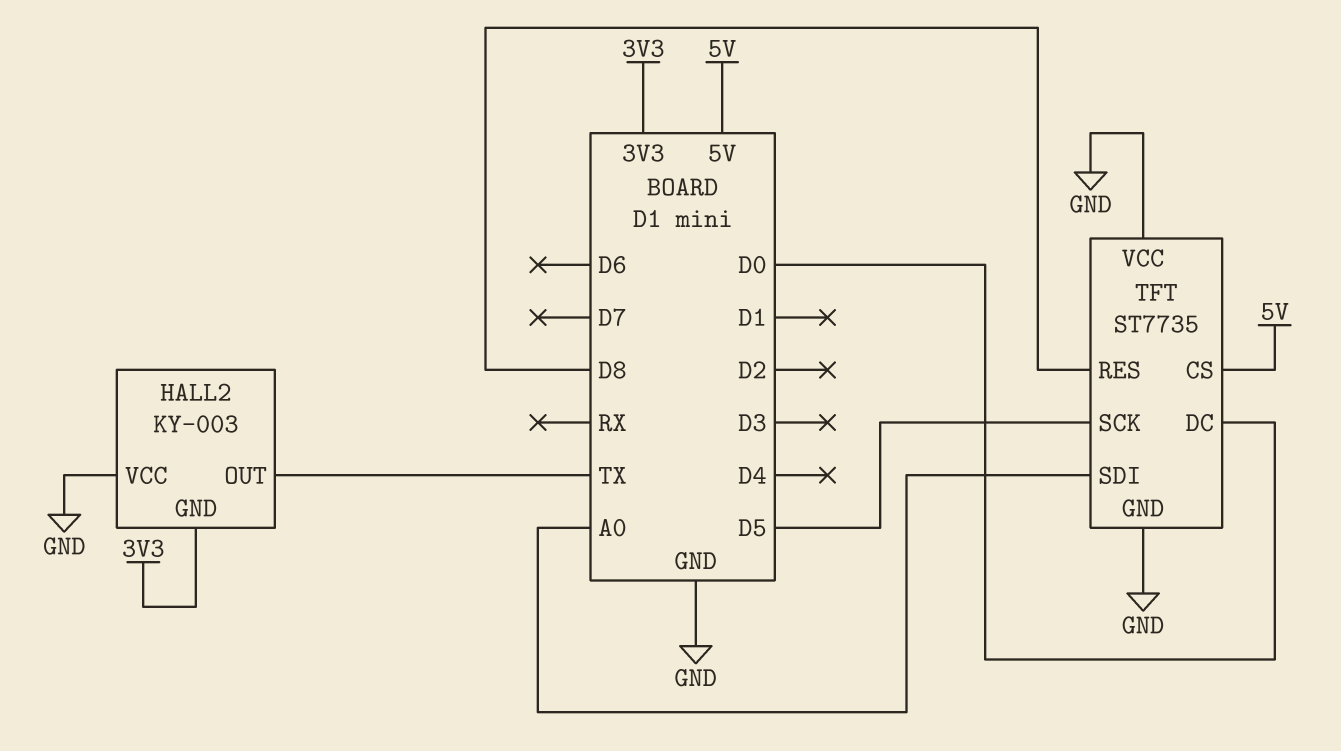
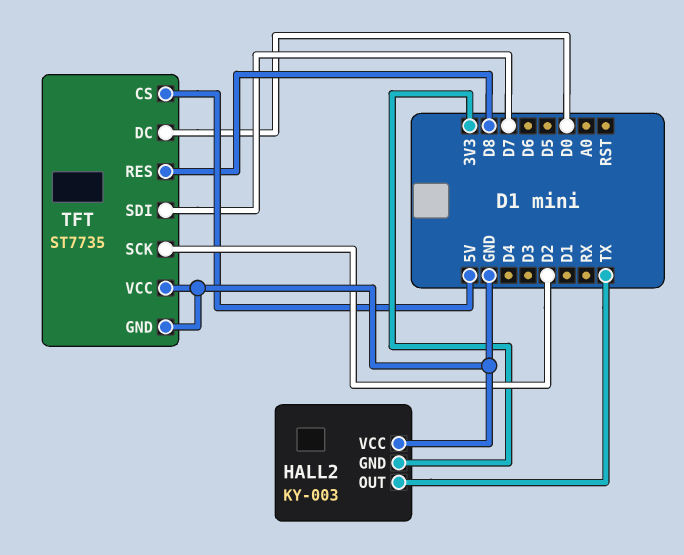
TFT pin SCK: D5 -> D2
TFT pin SDI: A0 -> D7

